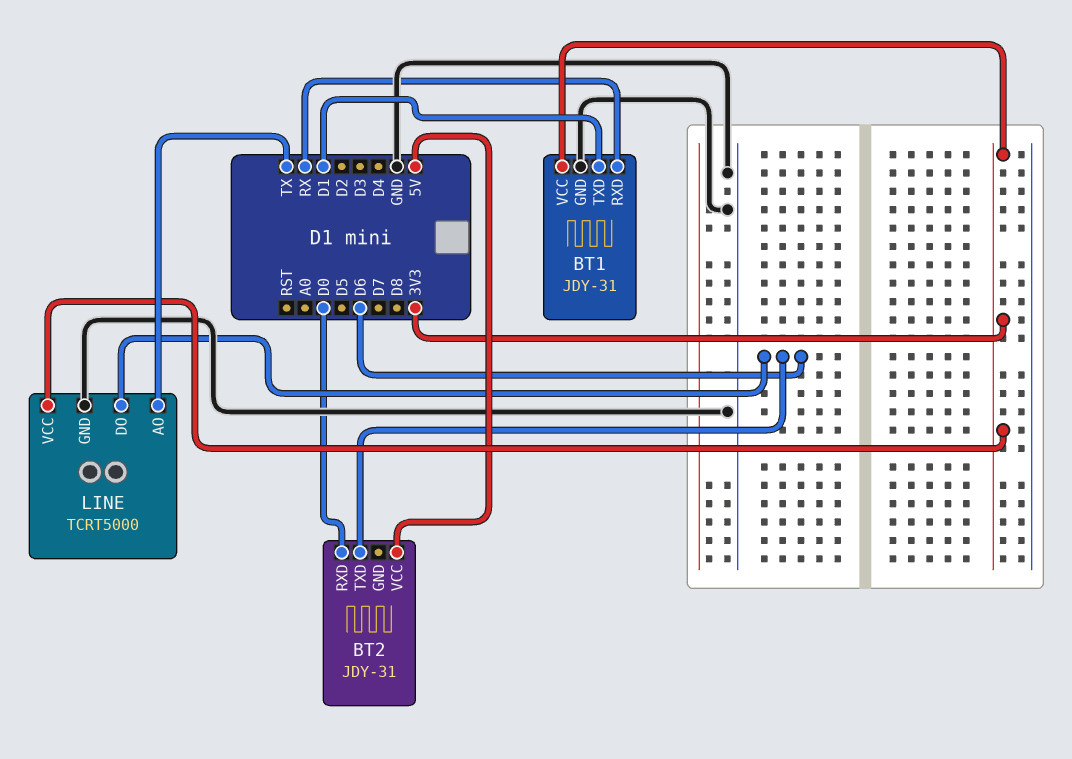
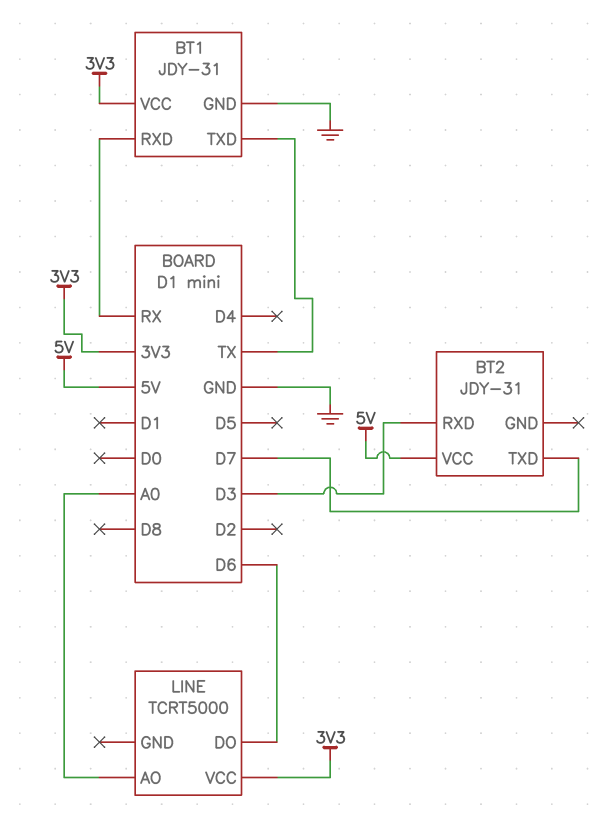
BT1 pin TXD: D1 -> TX
BT2 pin RXD: D0 -> D3
BT2 pin TXD: D6 -> D7
LINE pin AO: TX -> A0
LINE pin GND: GND -> none

